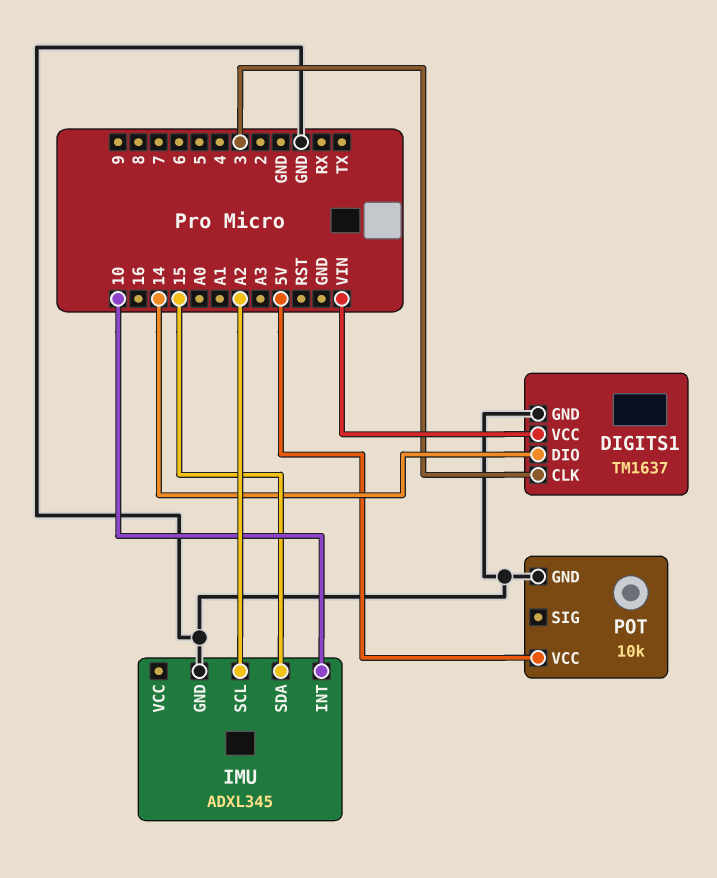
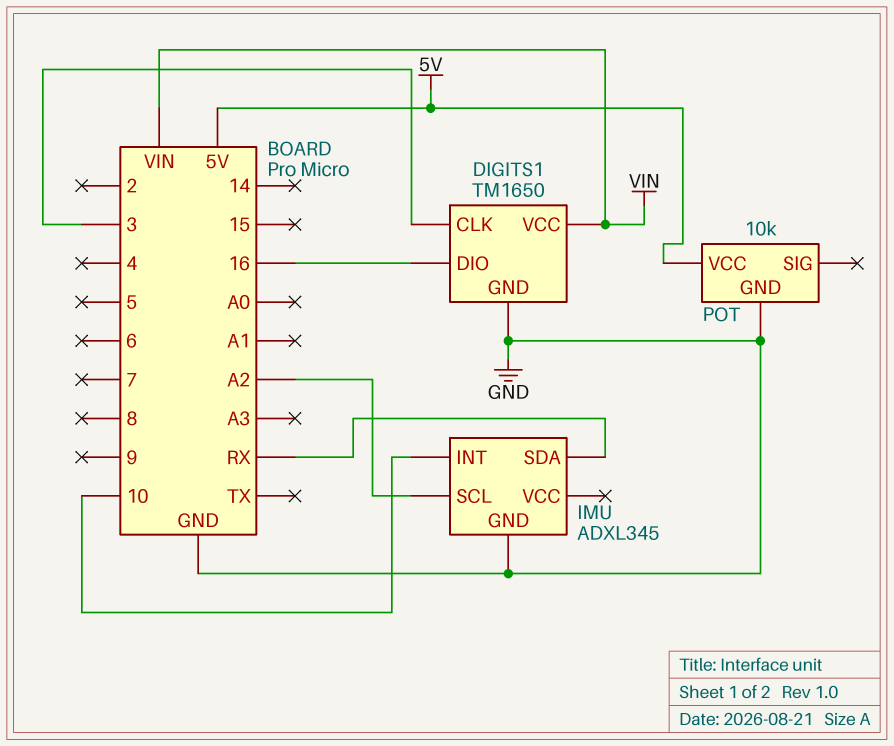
DIGITS1: TM1637 -> TM1650
DIGITS1 pin DIO: 14 -> 16
IMU pin SDA: 15 -> RX

